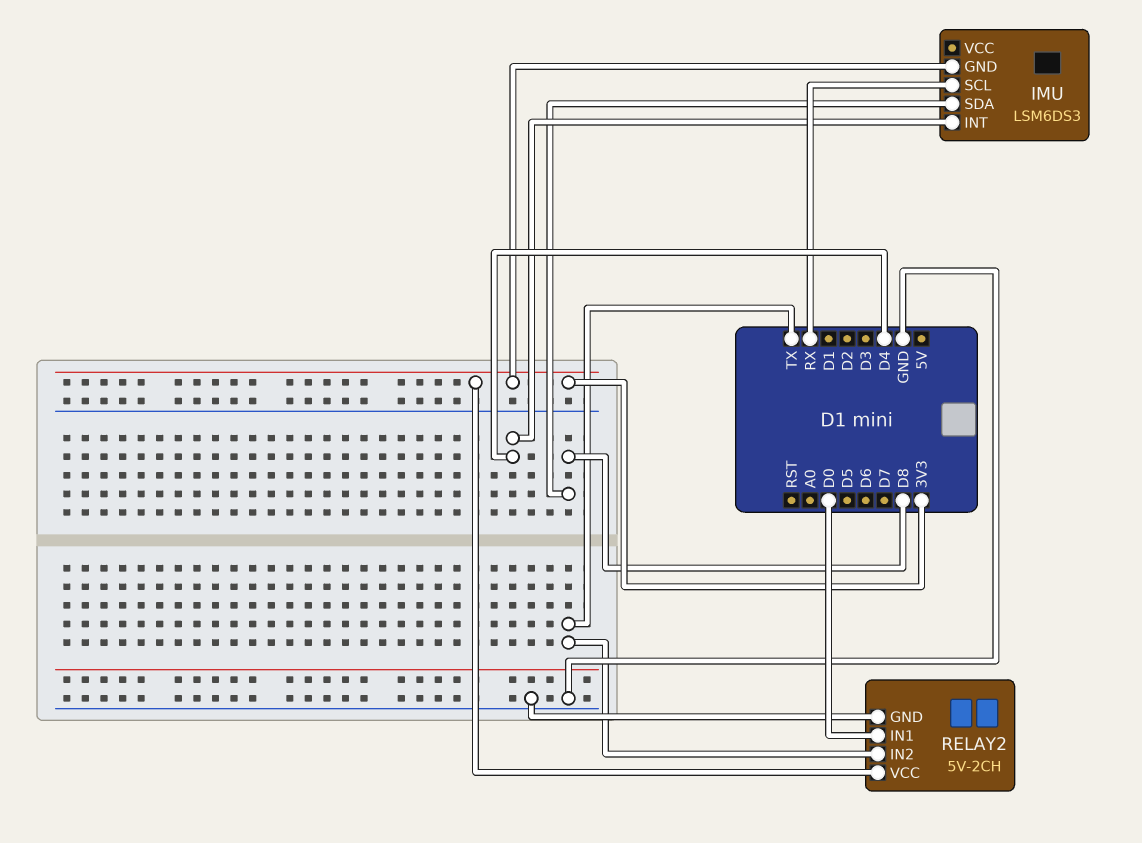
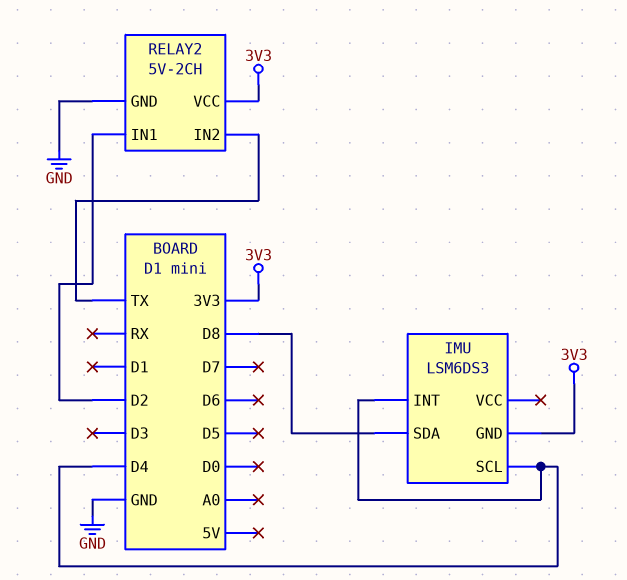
IMU pin SCL: RX -> D4
RELAY2 pin IN1: D0 -> D2

